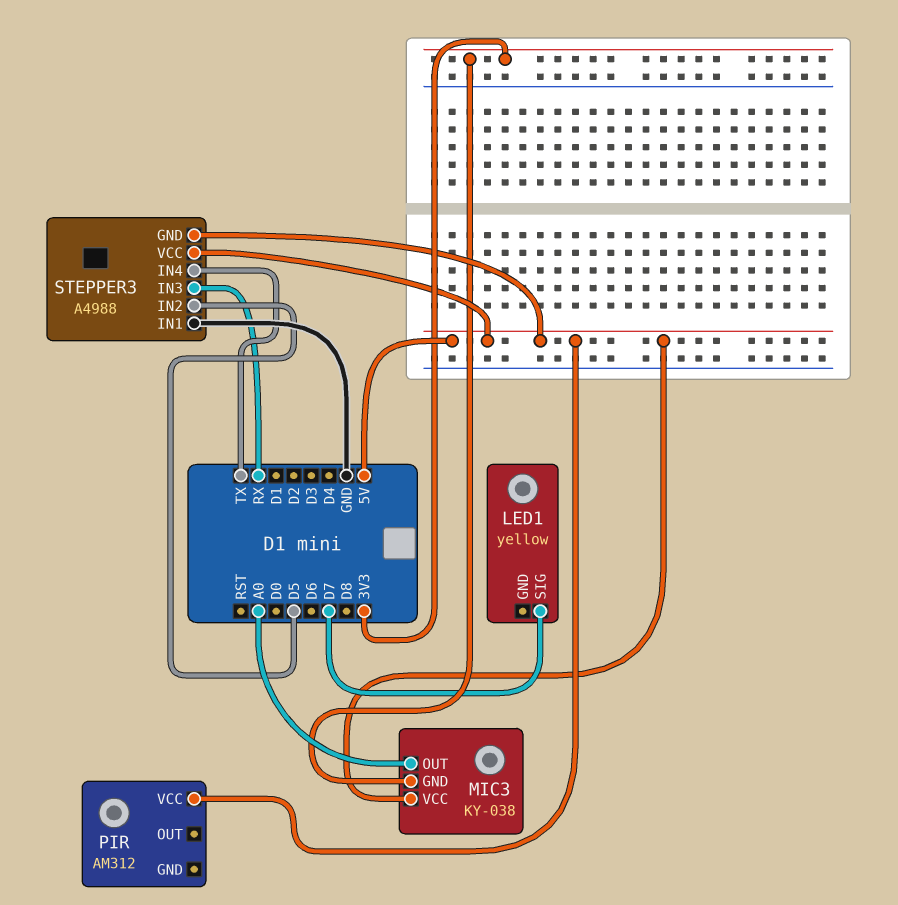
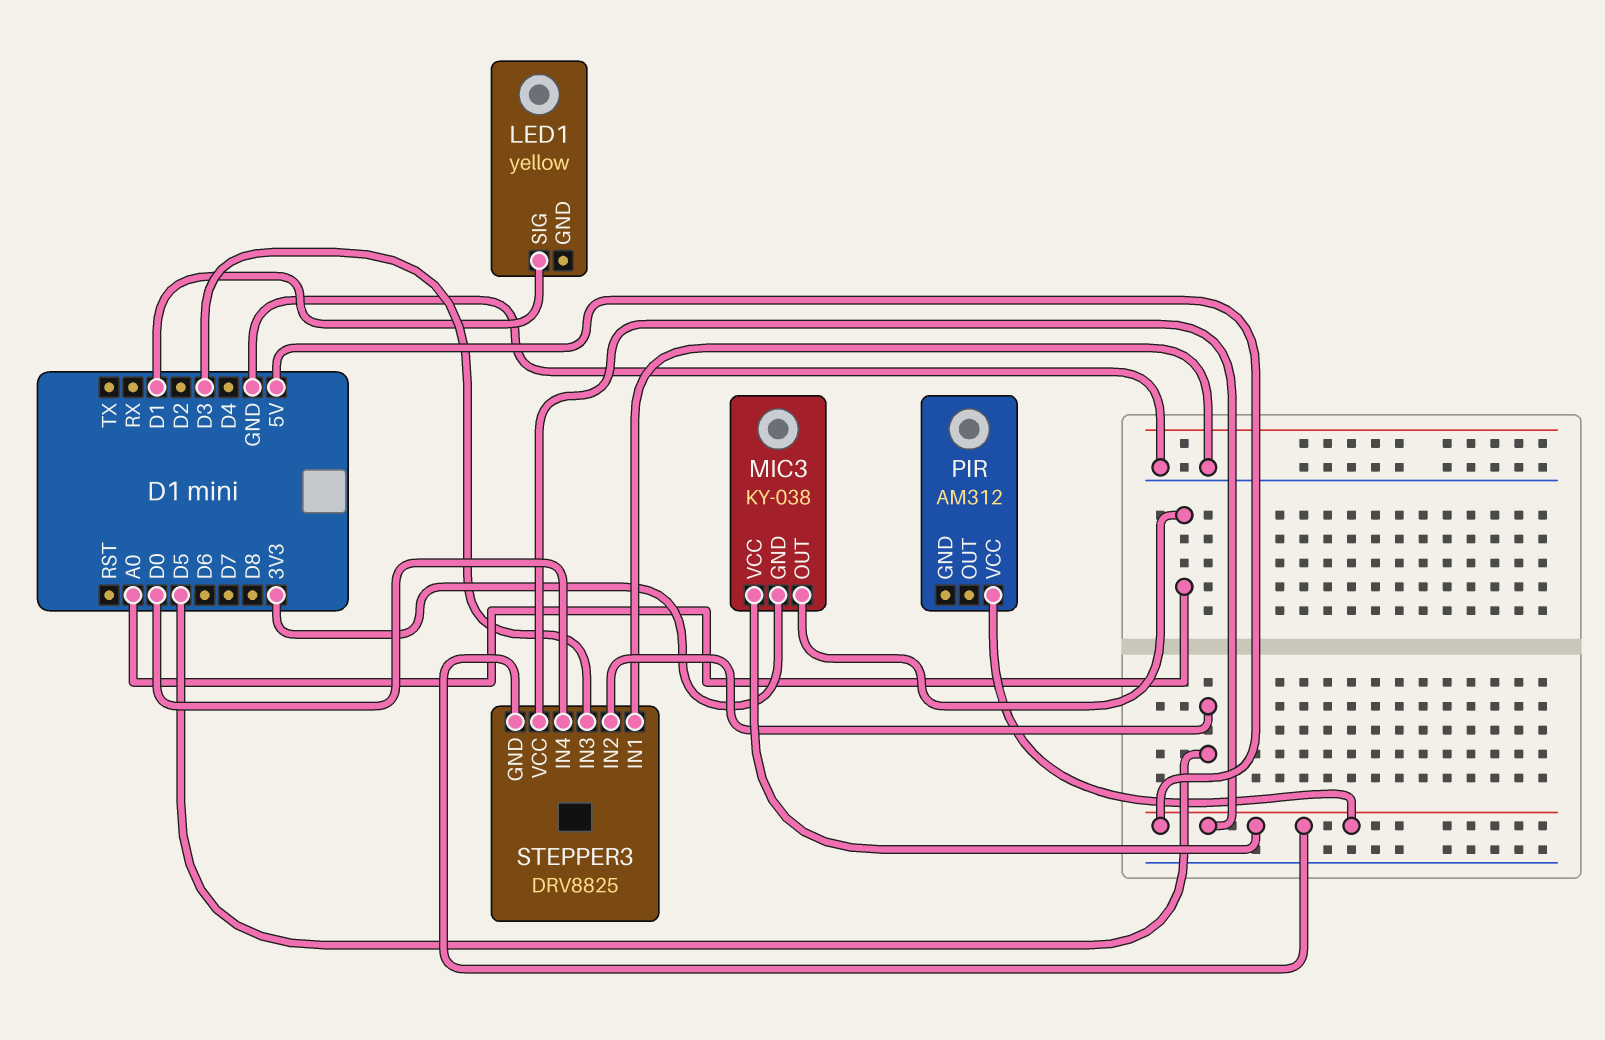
LED1 pin SIG: D7 -> D1
STEPPER3: A4988 -> DRV8825
STEPPER3 pin IN3: RX -> D3
STEPPER3 pin IN4: TX -> D0

